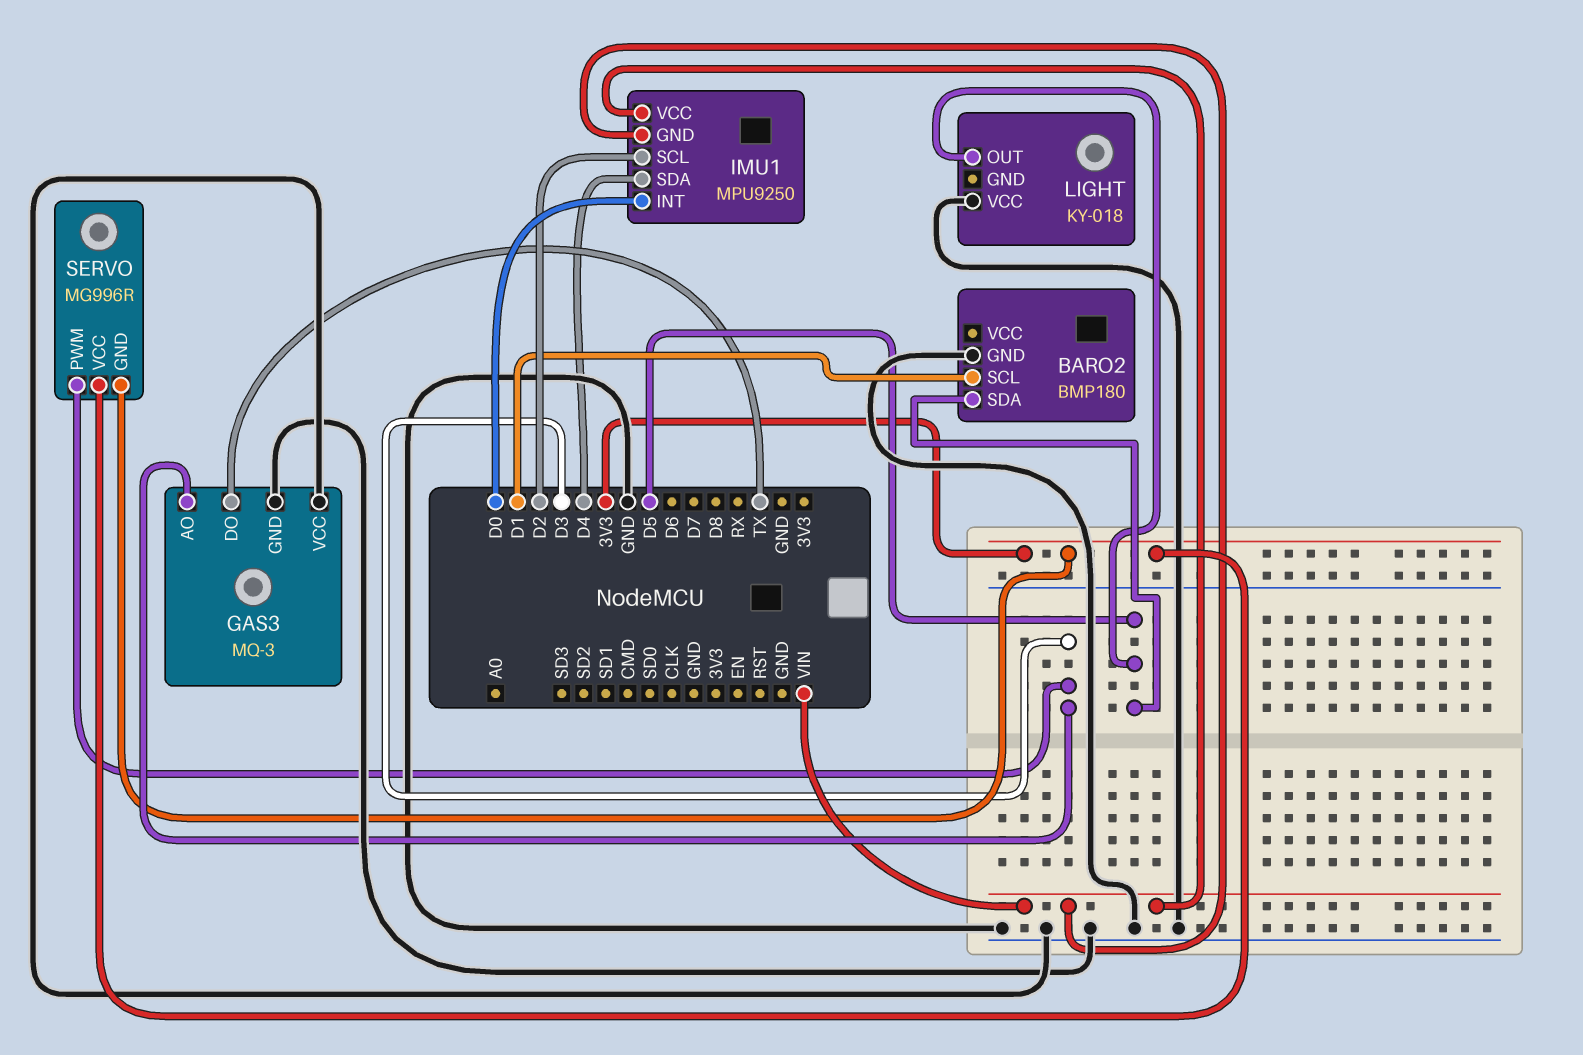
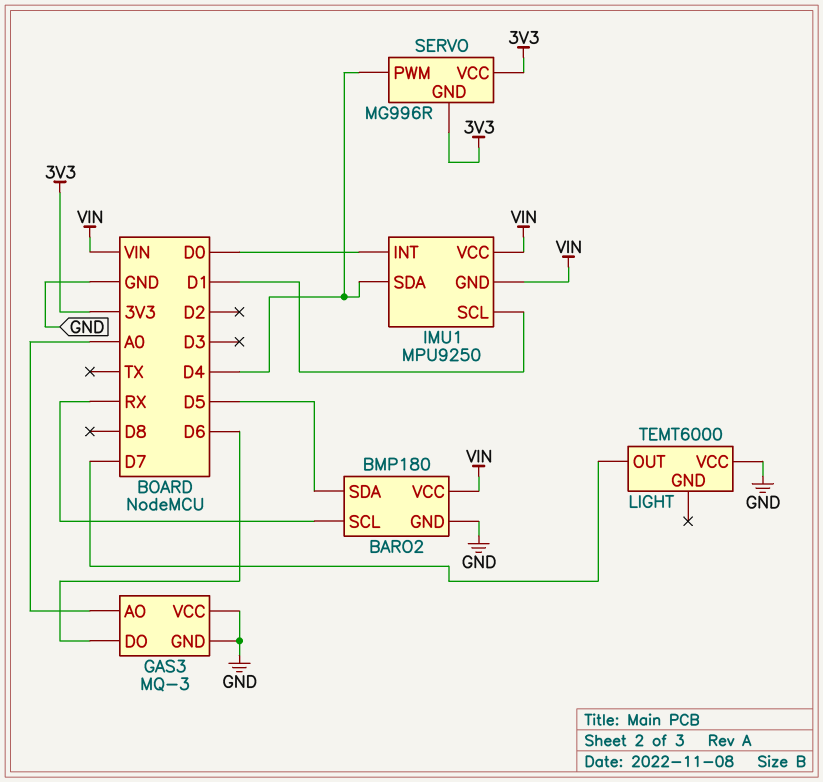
BARO2 pin SCL: D1 -> RX
BARO2 pin VCC: none -> VIN
GAS3 pin AO: D3 -> A0
GAS3 pin DO: TX -> D6
IMU1 pin SCL: D2 -> D1
LIGHT: KY-018 -> TEMT6000
LIGHT pin OUT: D5 -> D7
SERVO pin PWM: D3 -> D4

